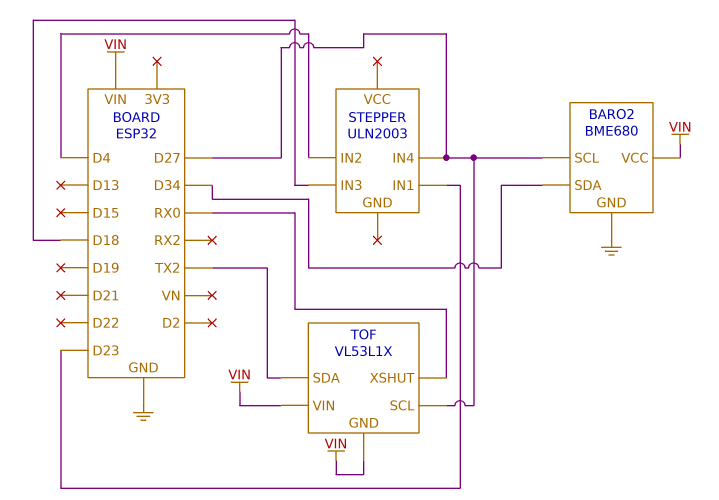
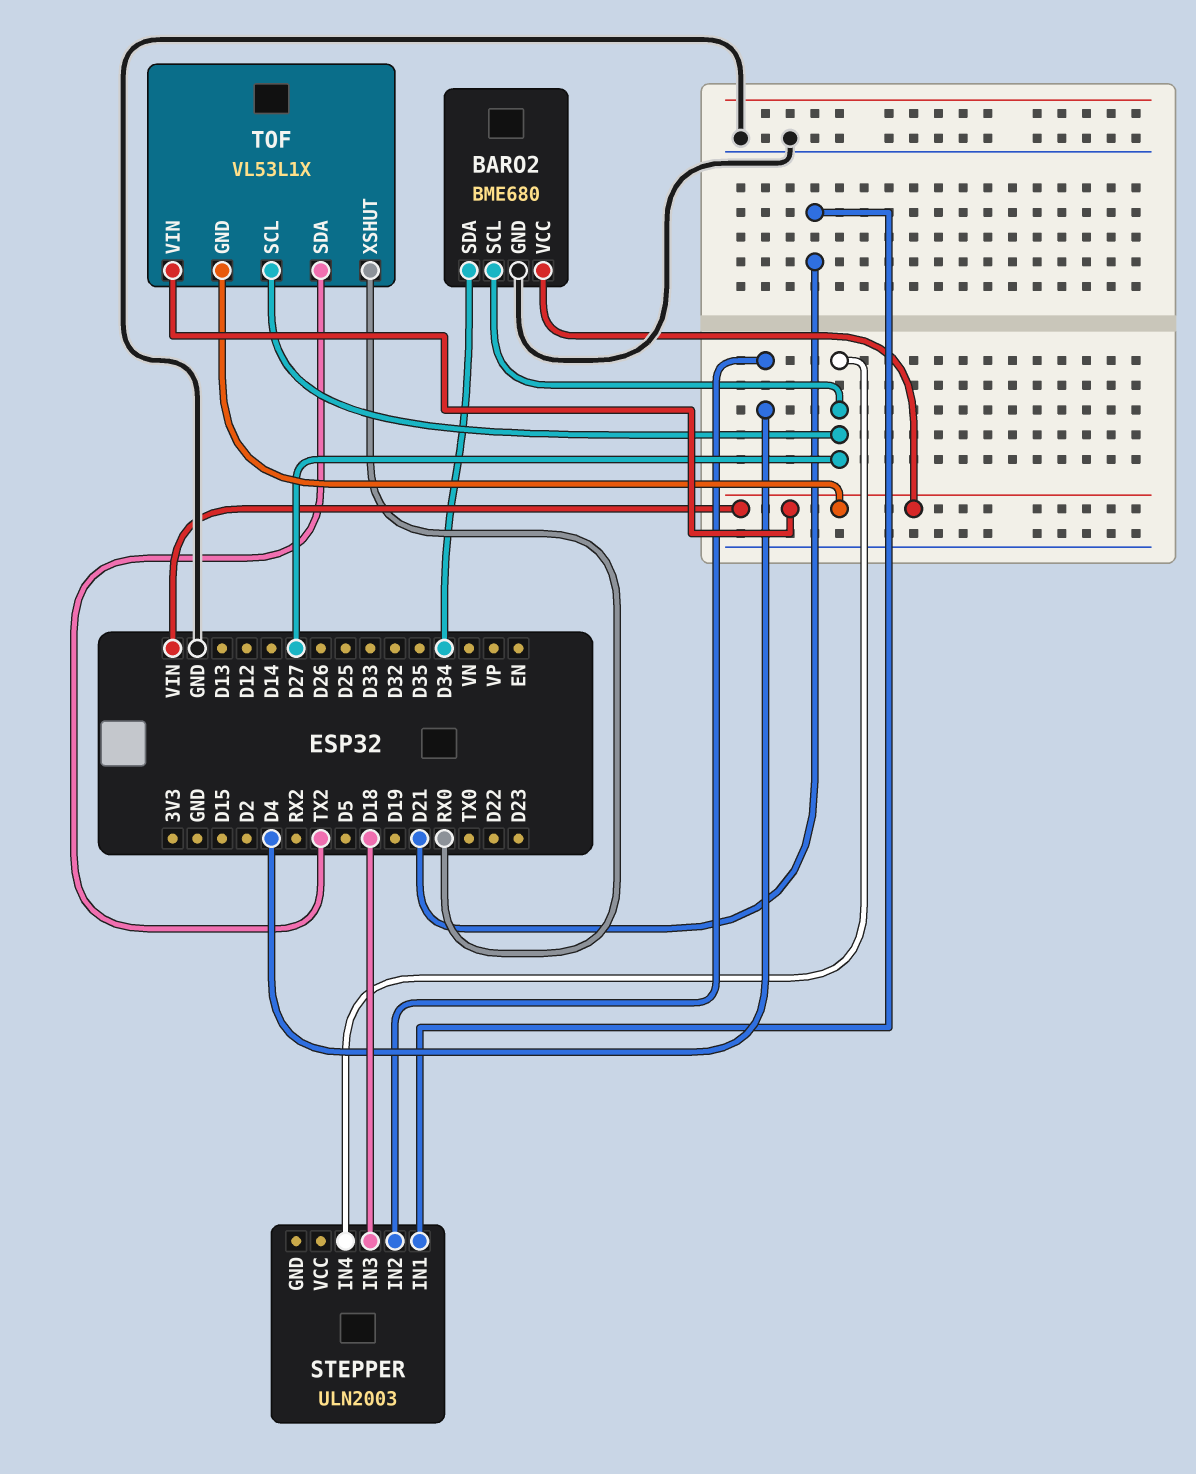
STEPPER pin IN1: D23 -> D21

